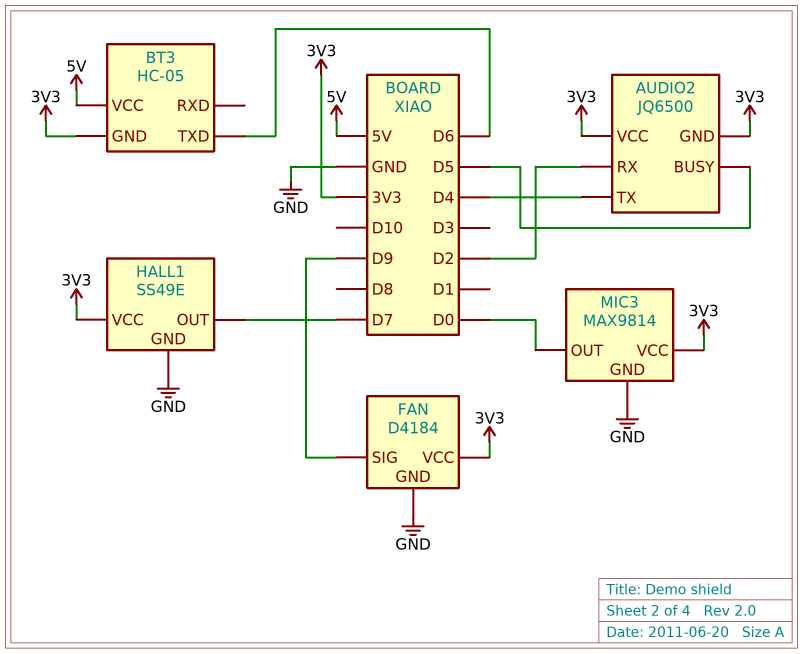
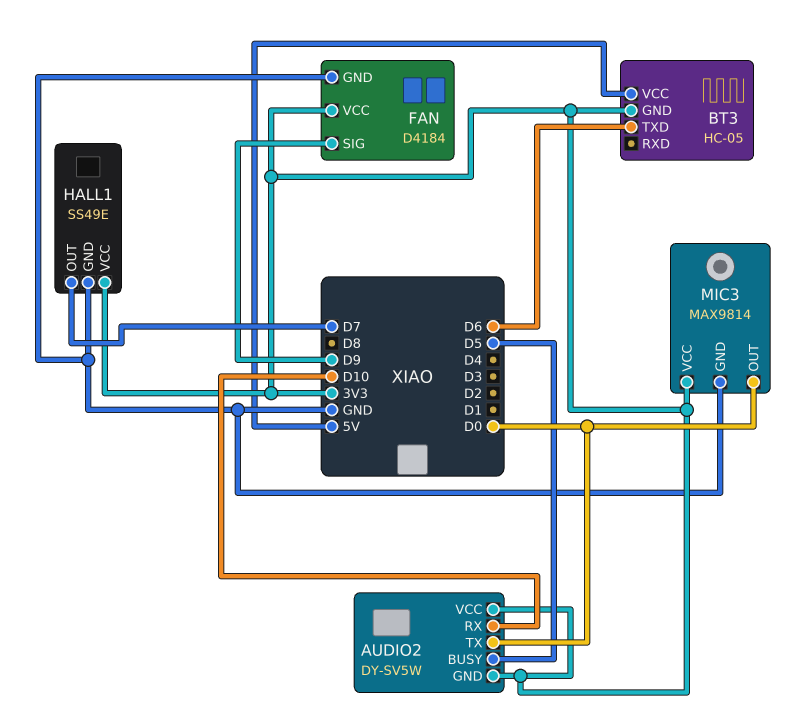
AUDIO2: JQ6500 -> DY-SV5W
AUDIO2 pin RX: D2 -> D10
AUDIO2 pin TX: D4 -> D0

